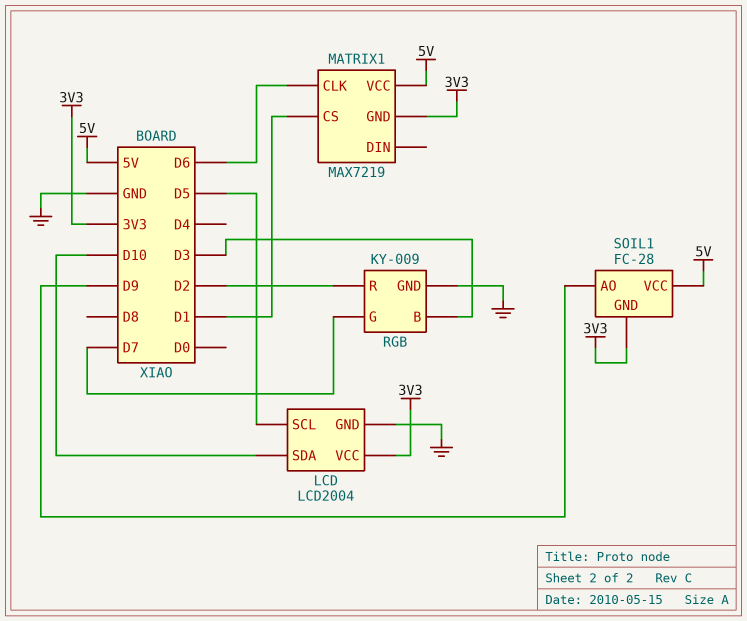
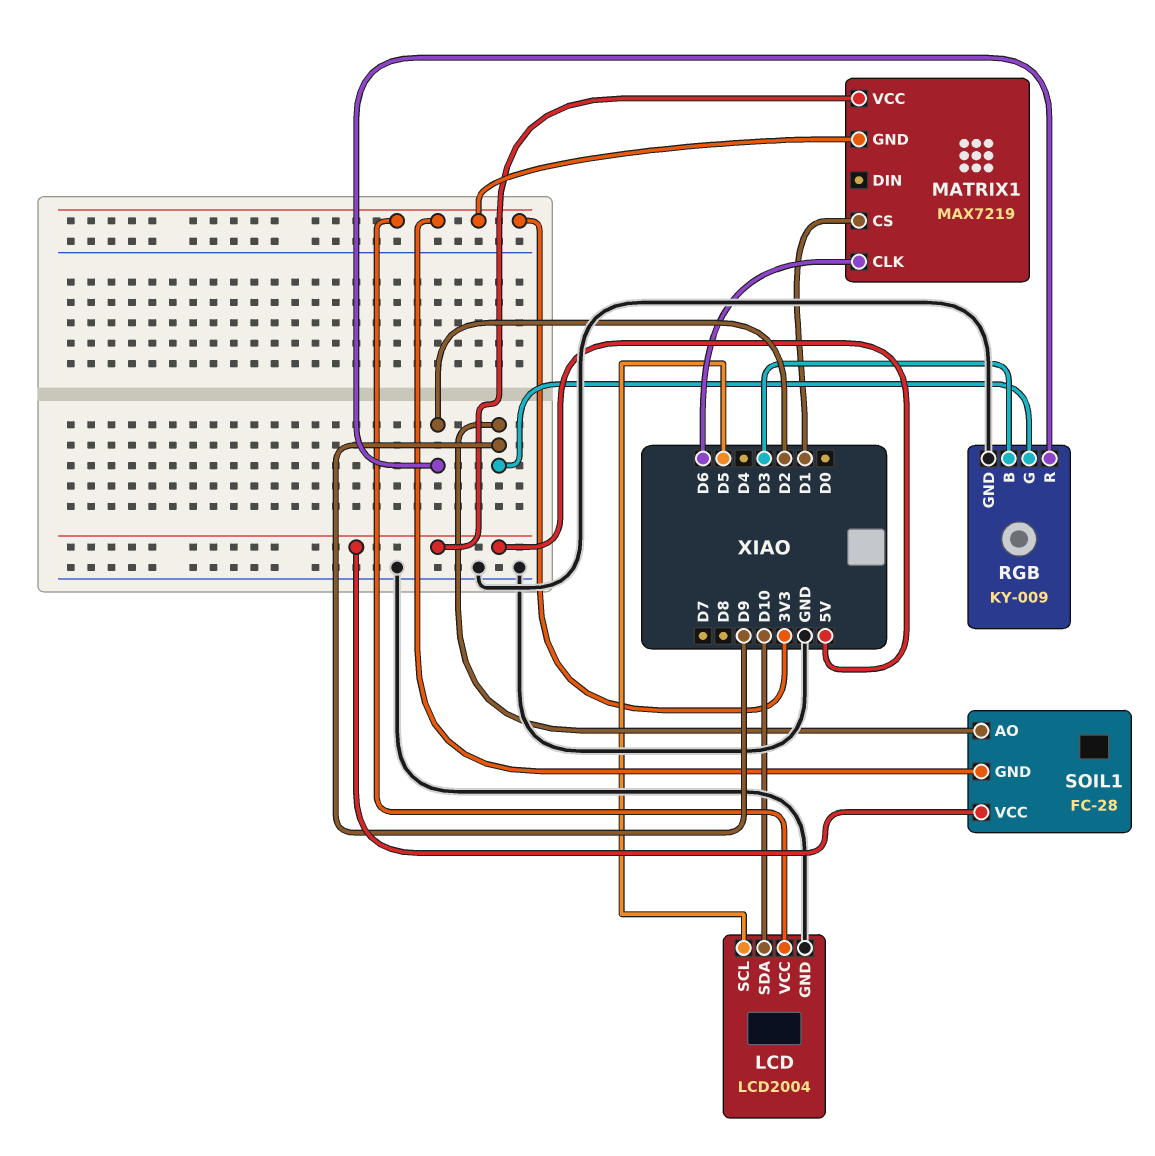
RGB pin G: D7 -> D9

